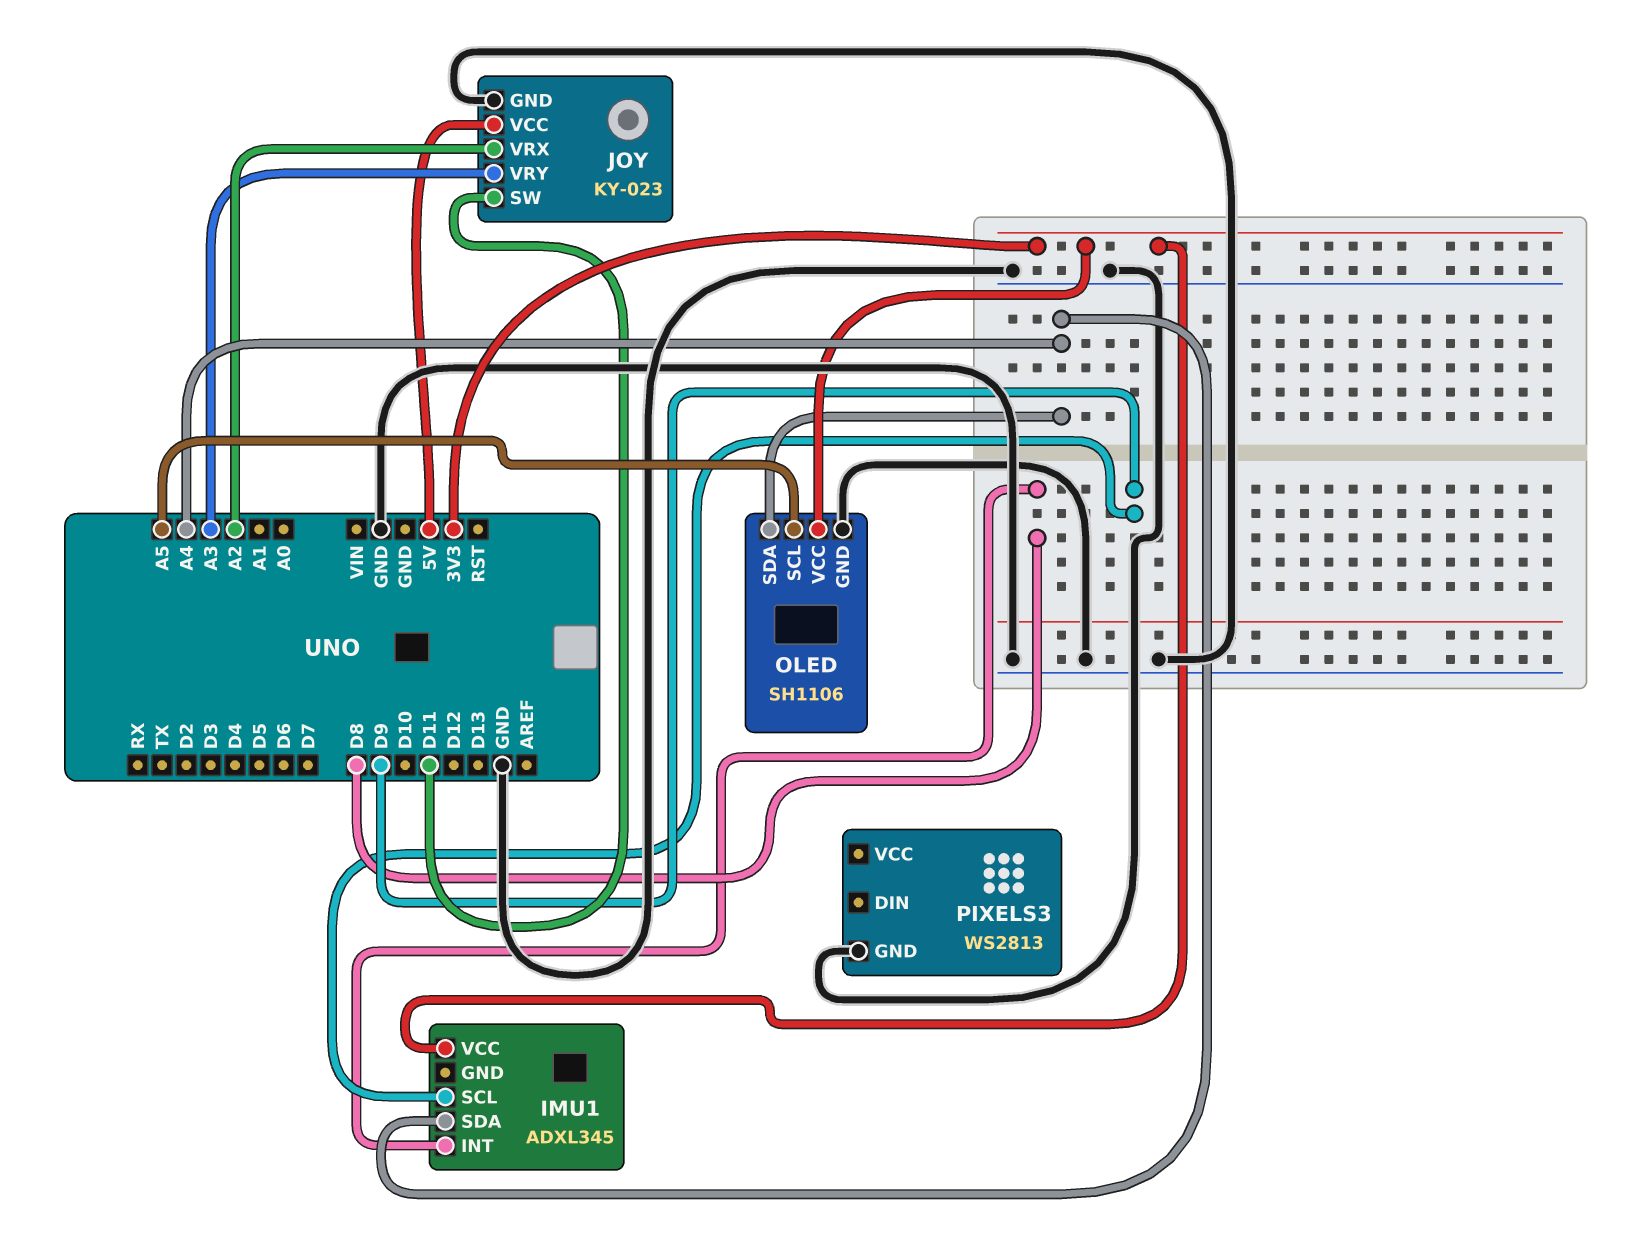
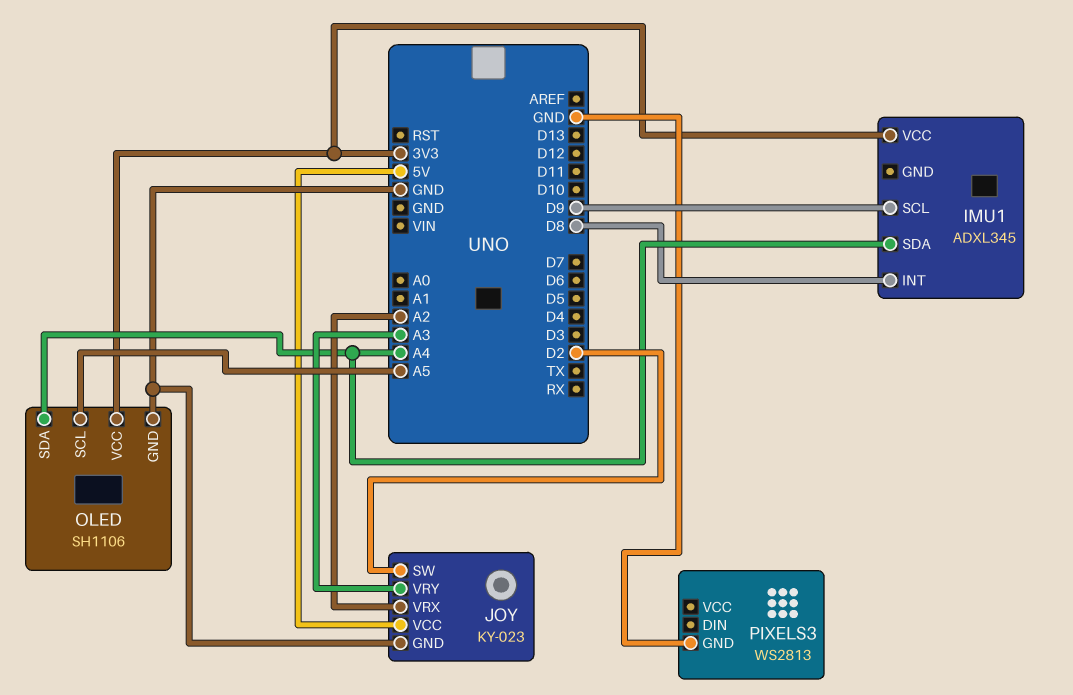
JOY pin SW: D11 -> D2

